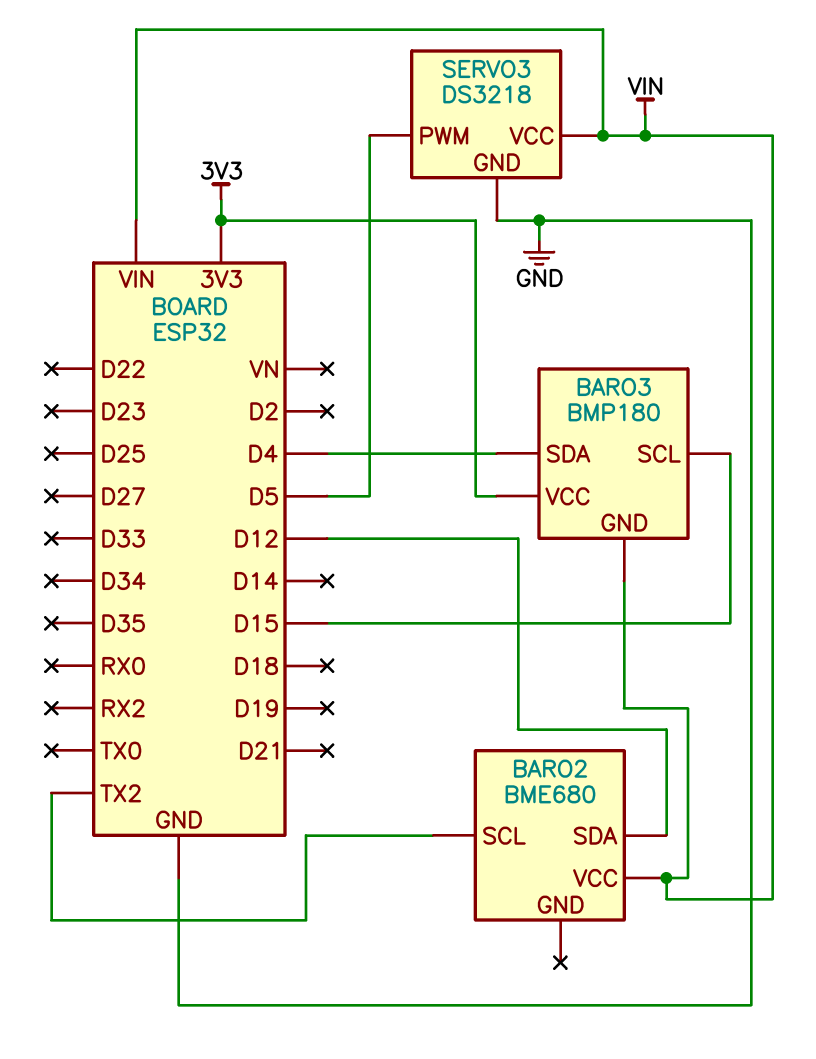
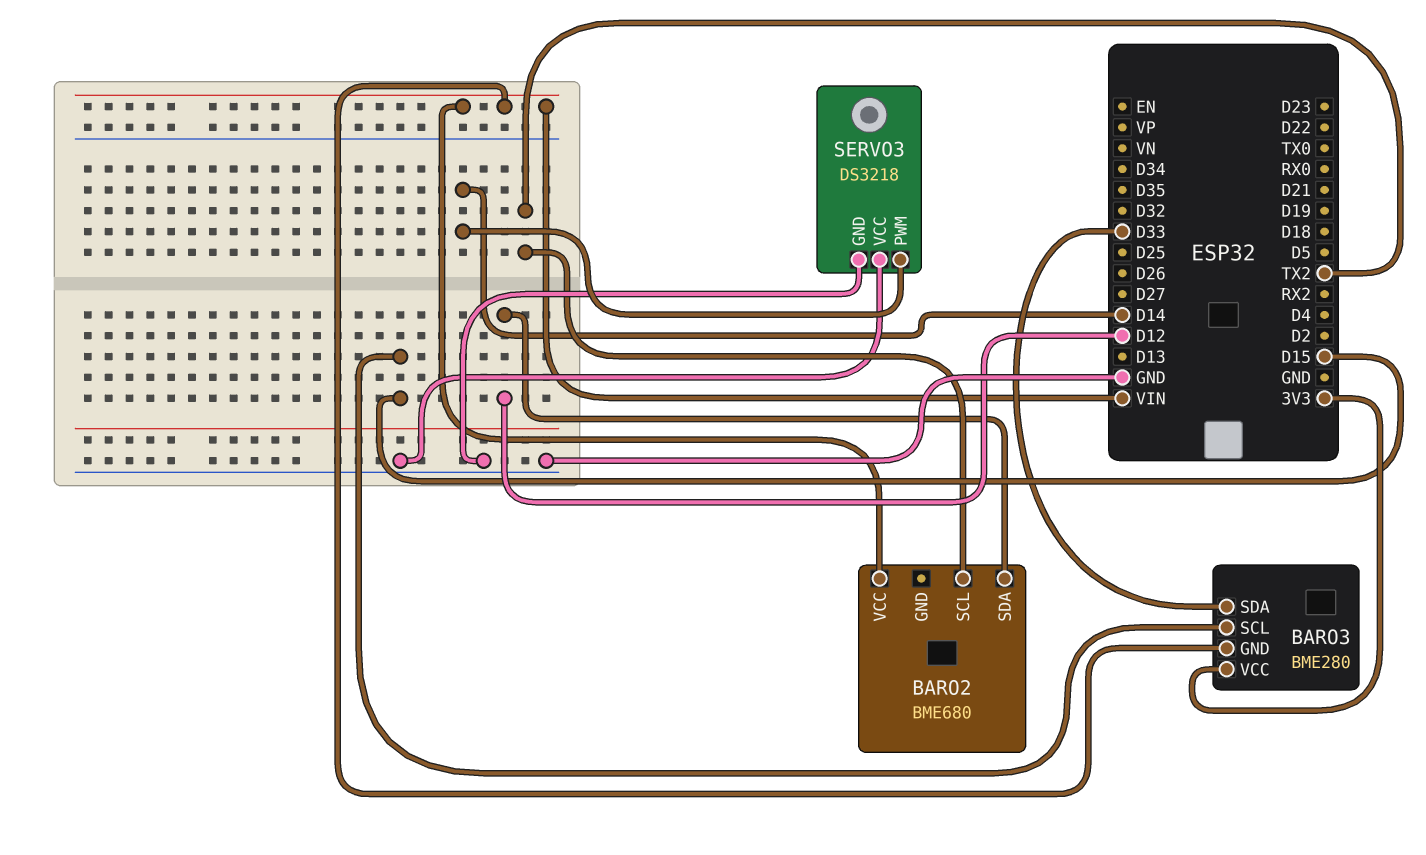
BARO3: BMP180 -> BME280
BARO3 pin SDA: D4 -> D33
SERVO3 pin PWM: D5 -> D14
SERVO3 pin VCC: VIN -> GND

